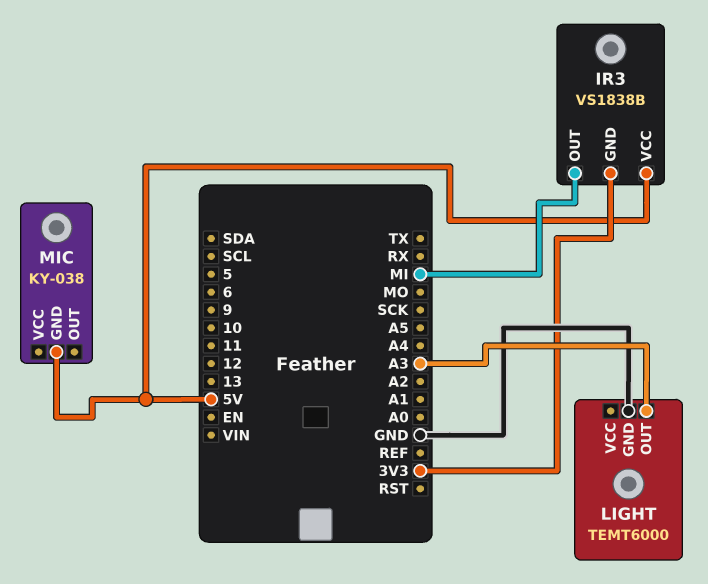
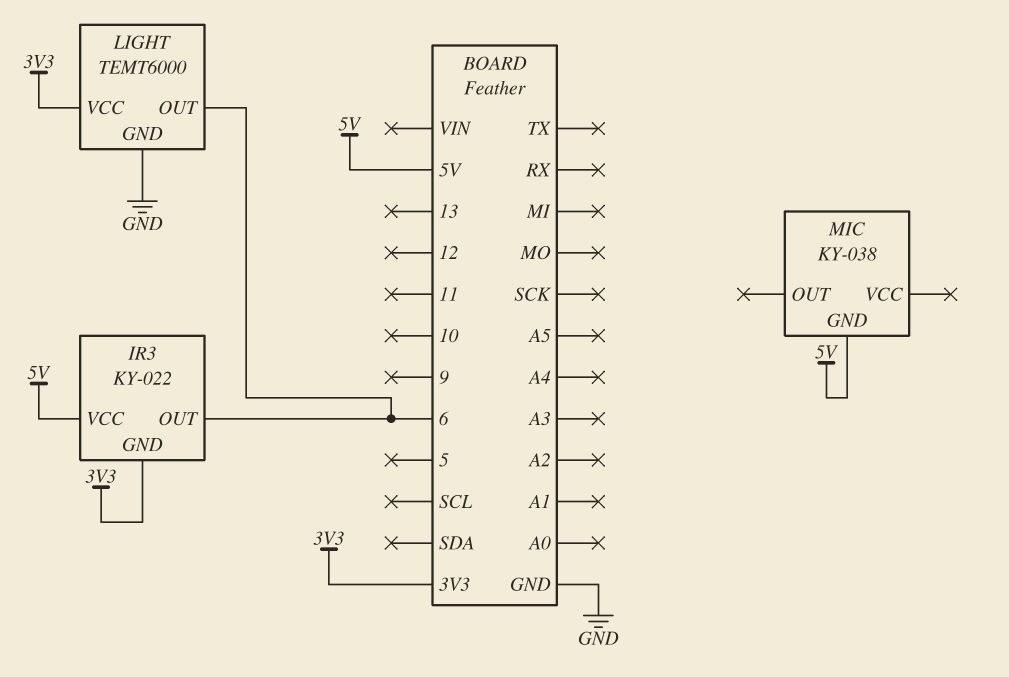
IR3: VS1838B -> KY-022
IR3 pin OUT: MI -> 6
LIGHT pin OUT: A3 -> 6
LIGHT pin VCC: none -> 3V3

